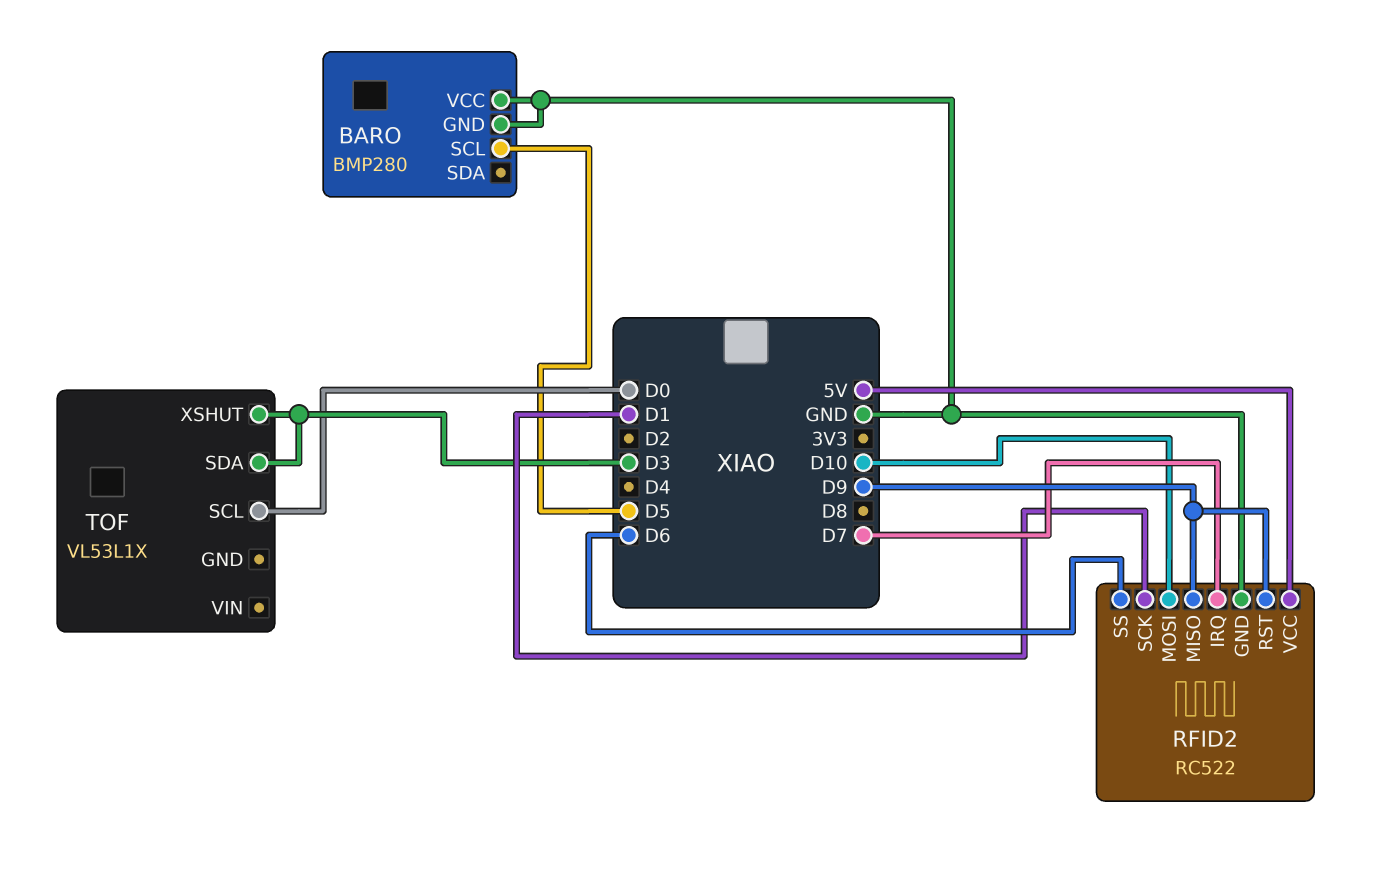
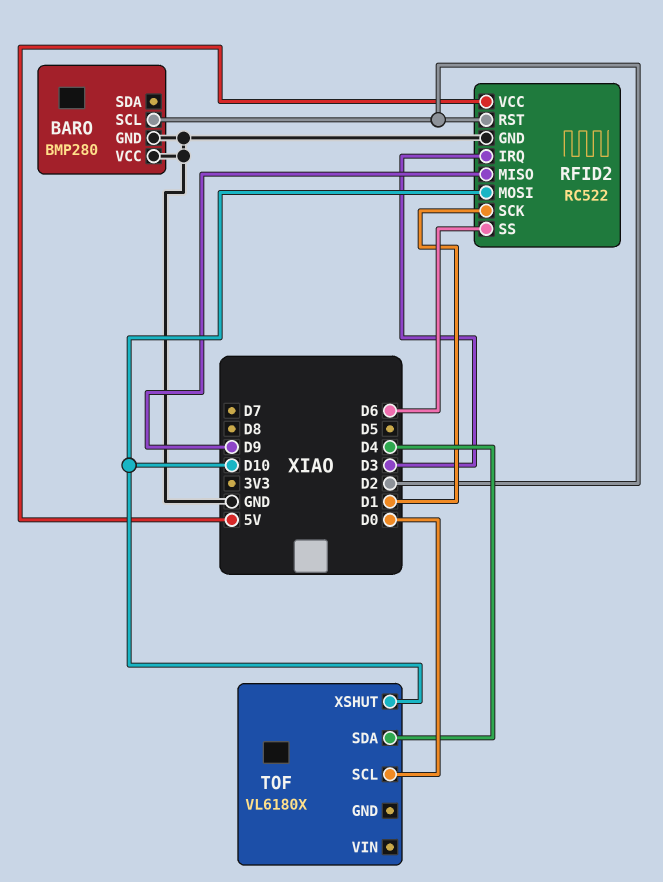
BARO pin SCL: D5 -> D2
RFID2 pin IRQ: D7 -> D3
RFID2 pin RST: D9 -> D2
TOF: VL53L1X -> VL6180X
TOF pin SDA: D3 -> D4
TOF pin XSHUT: D3 -> D10

